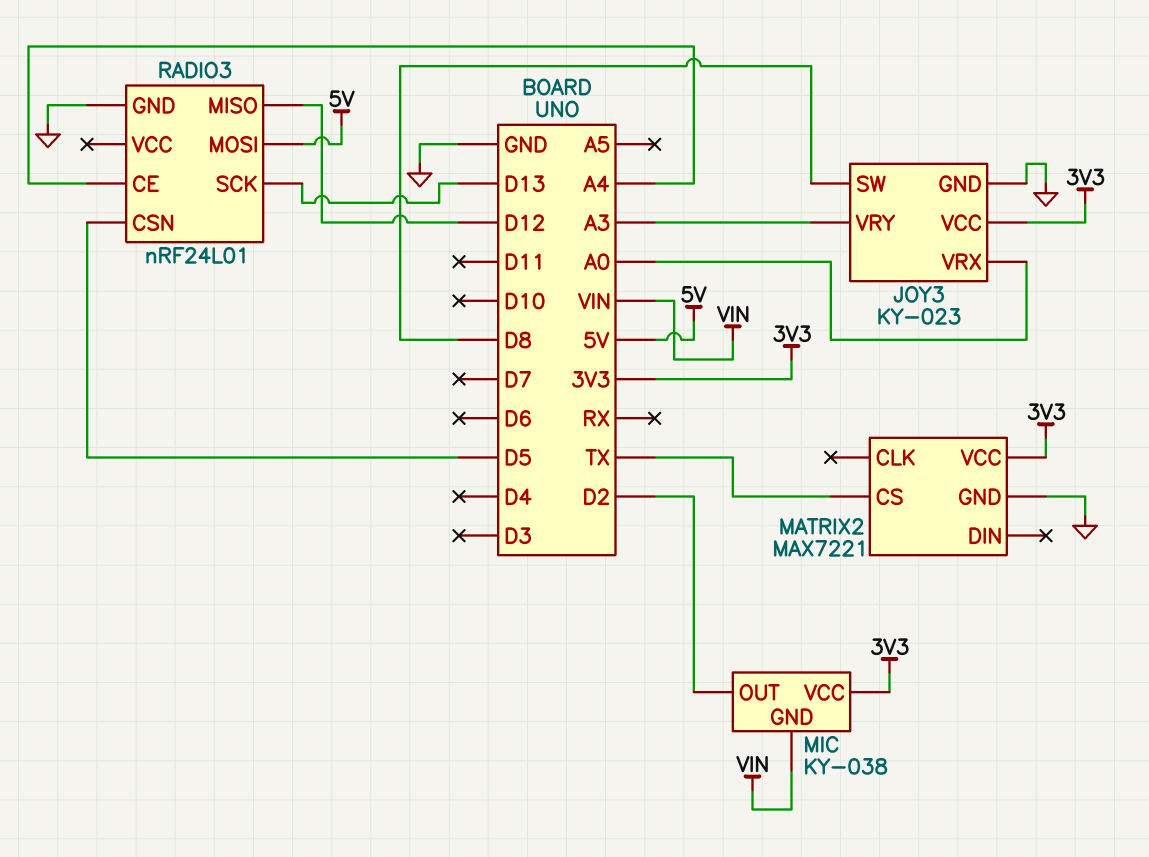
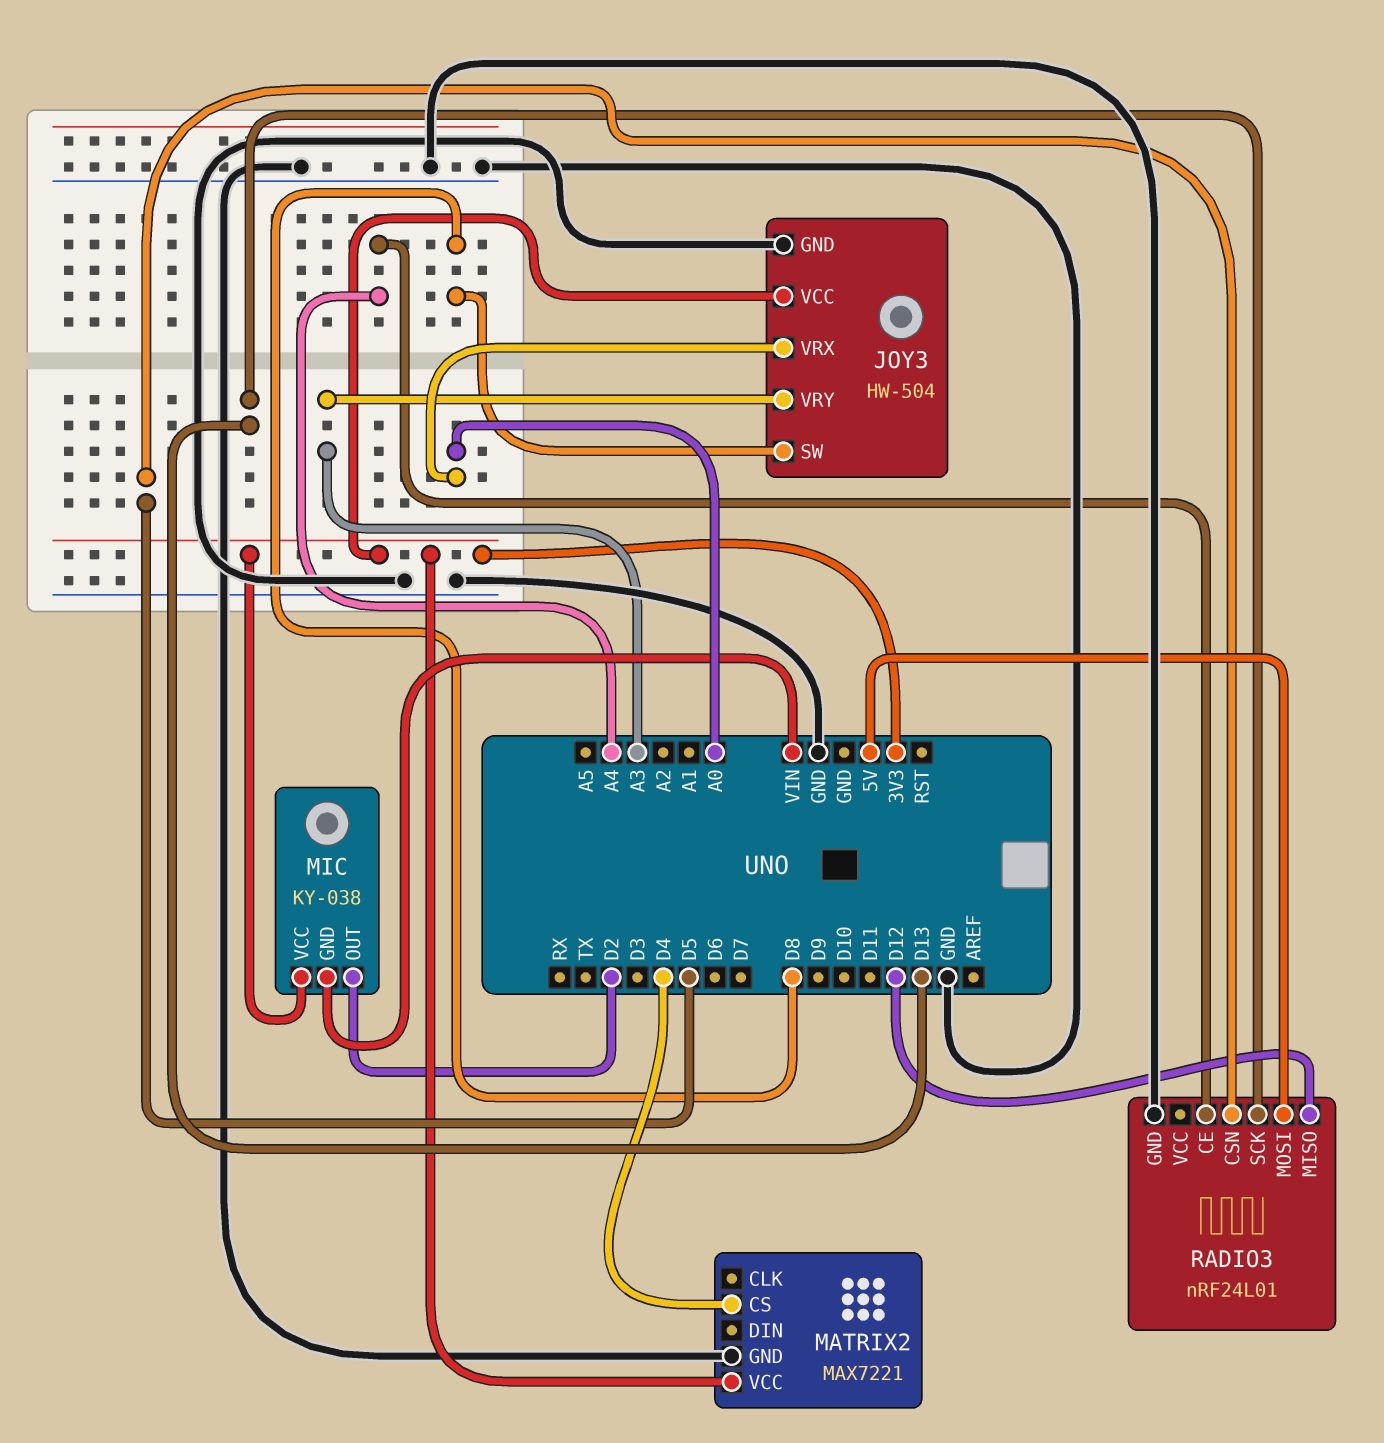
JOY3: KY-023 -> HW-504
MATRIX2 pin CS: TX -> D4

